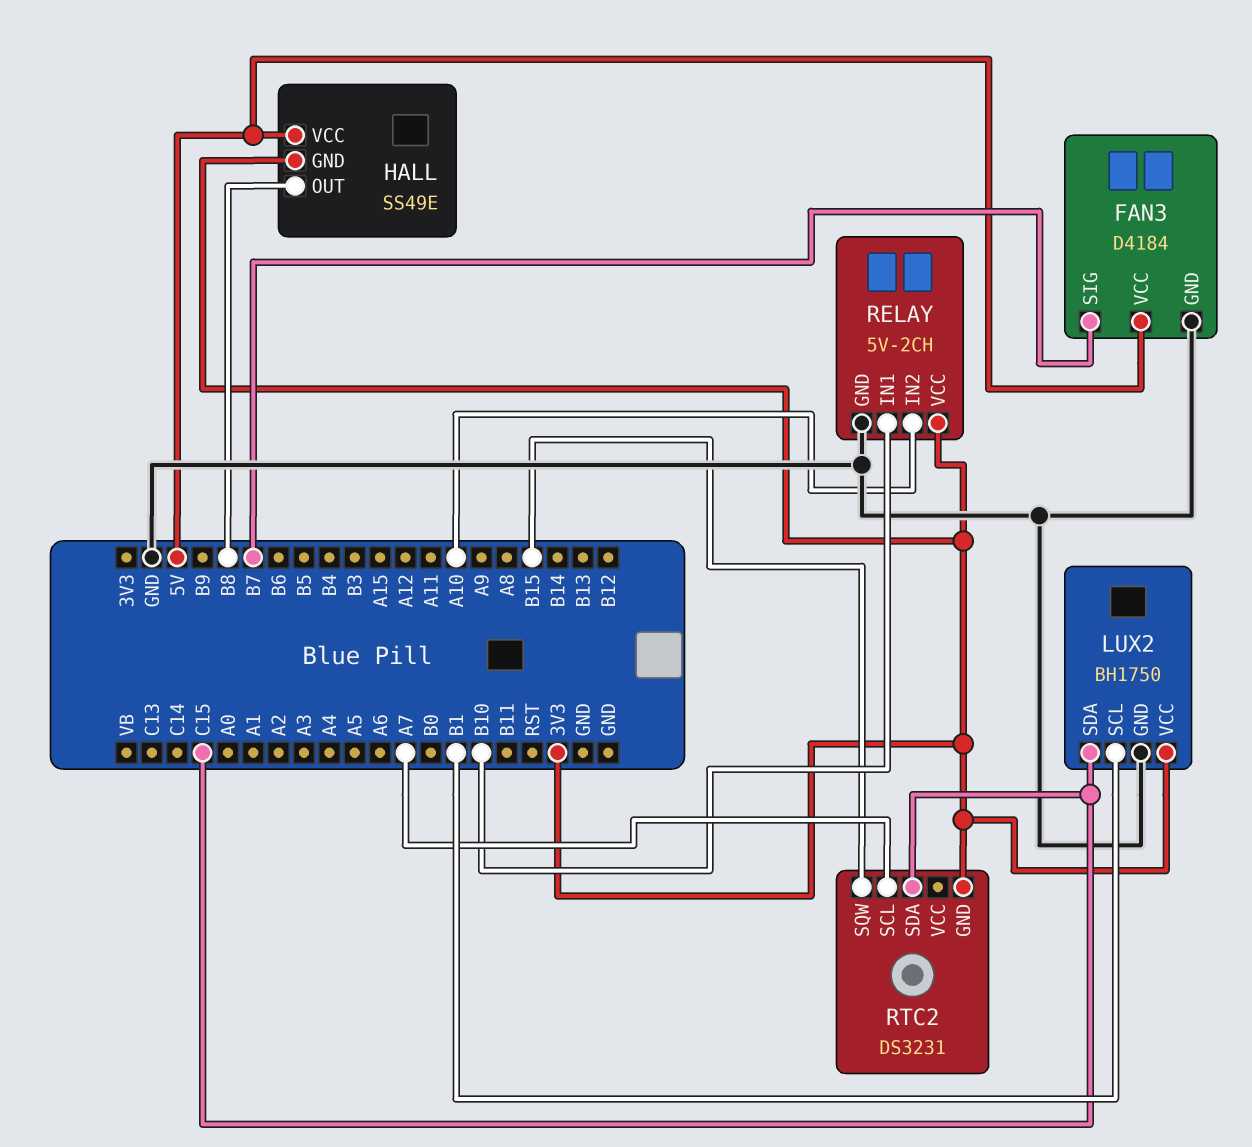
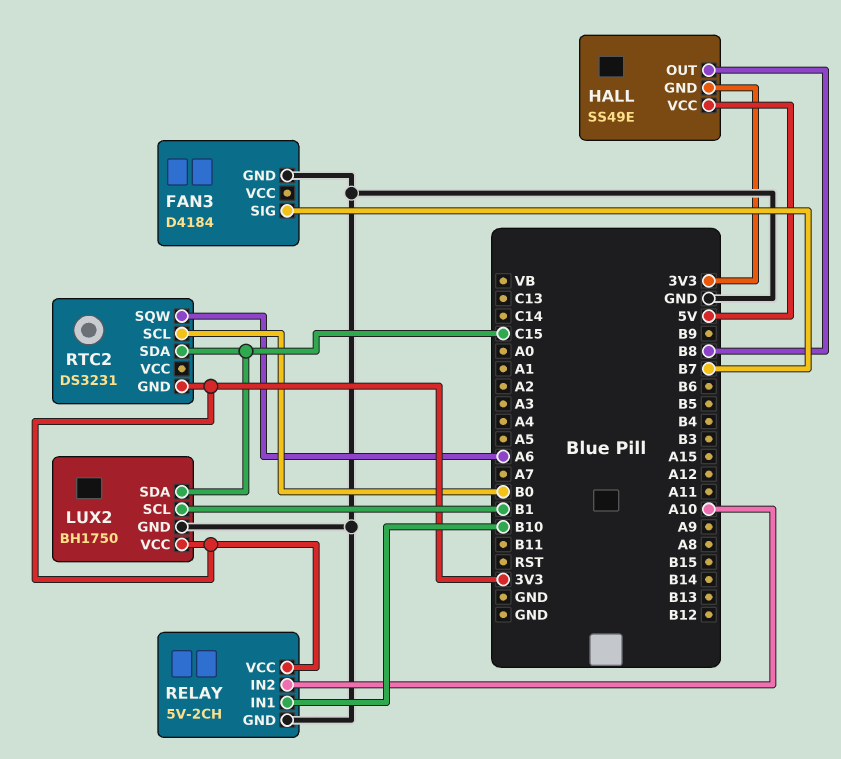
FAN3 pin VCC: 5V -> none
RTC2 pin SCL: A7 -> B0
RTC2 pin SQW: B15 -> A6

